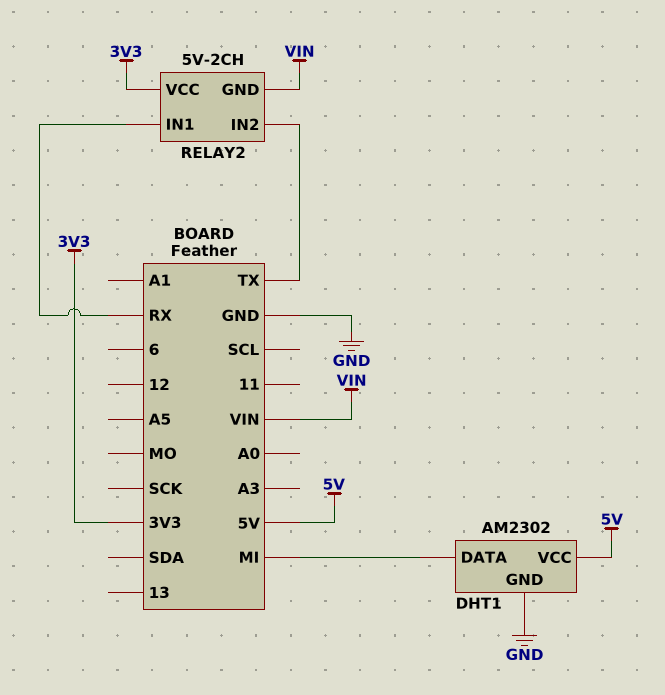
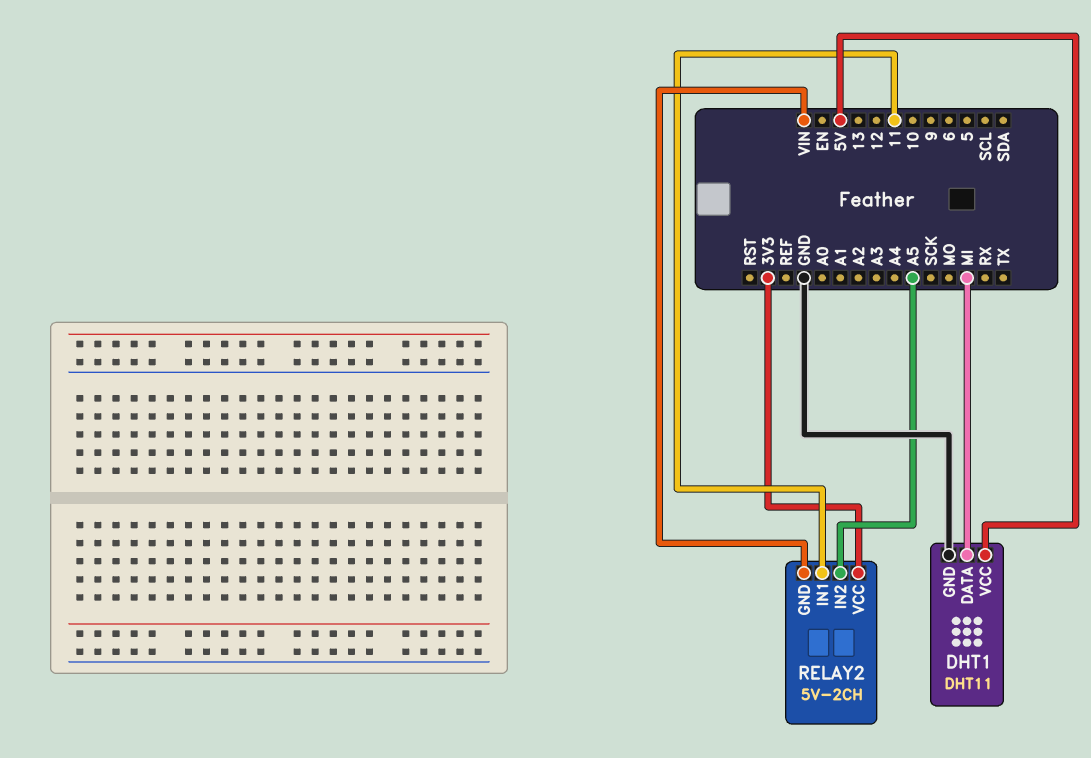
DHT1: AM2302 -> DHT11
RELAY2 pin IN1: RX -> 11
RELAY2 pin IN2: TX -> A5

